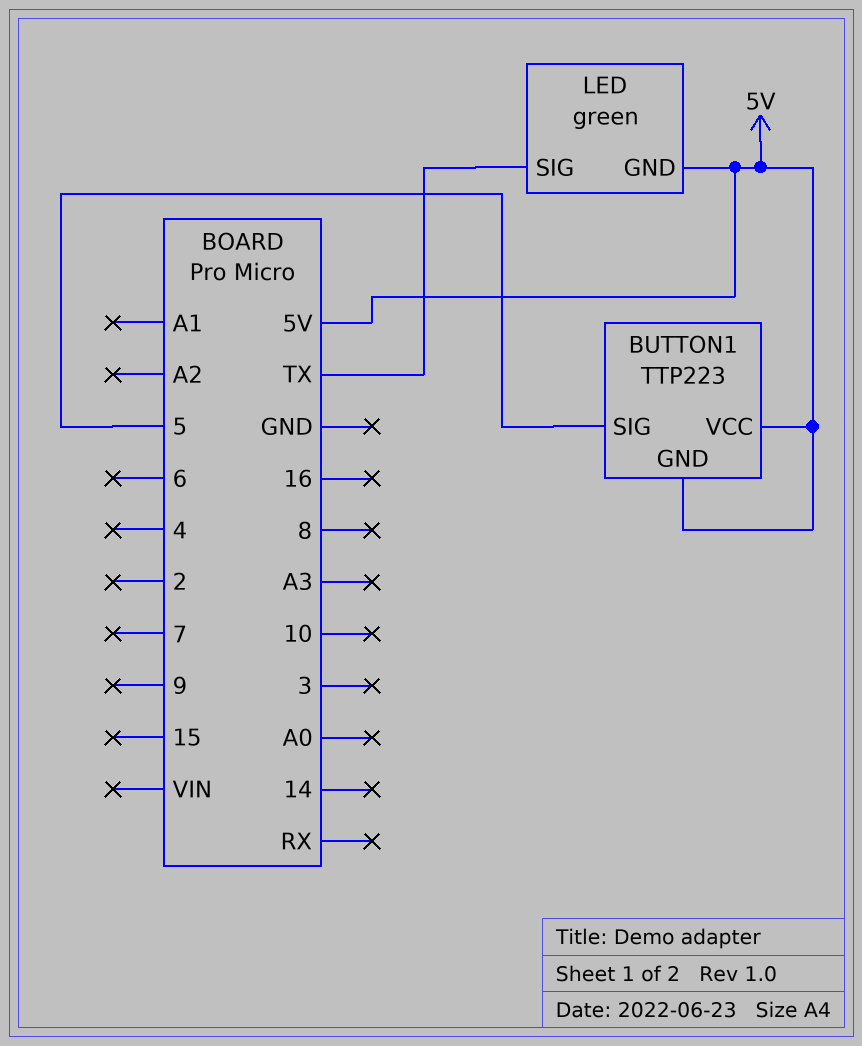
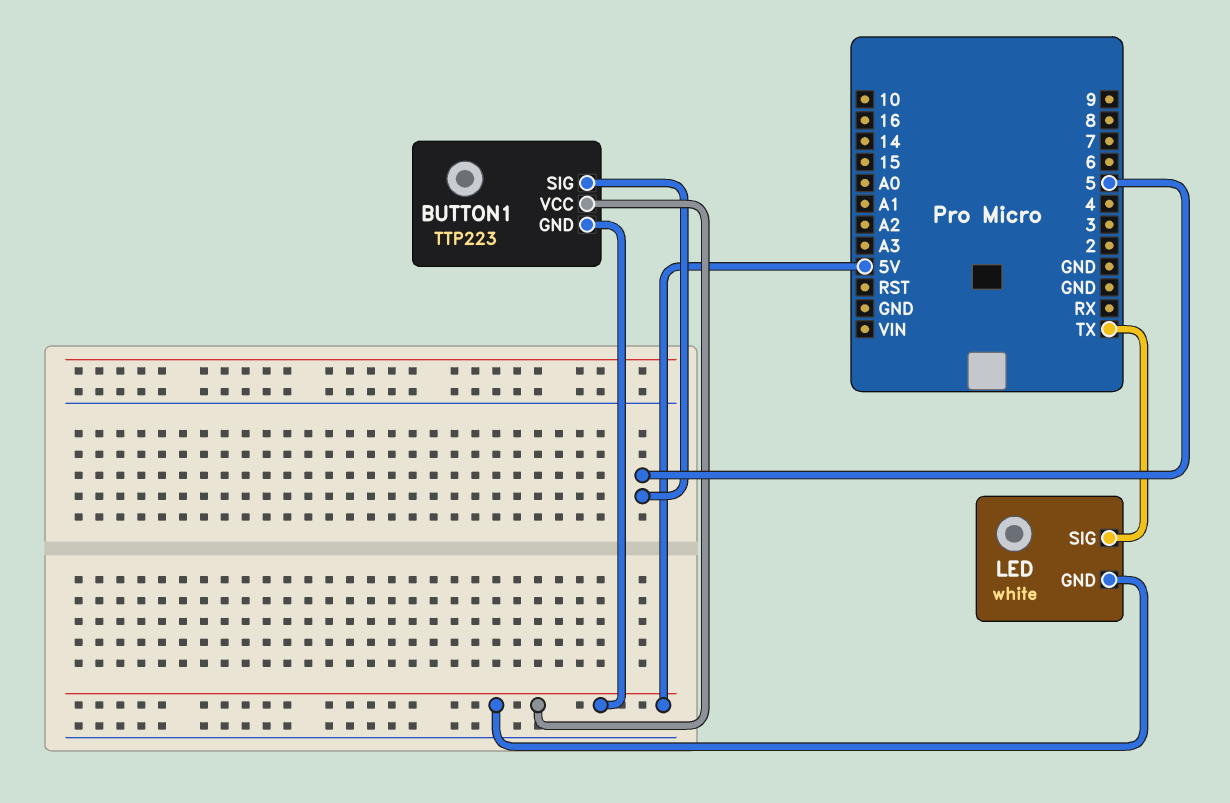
LED: green -> white

